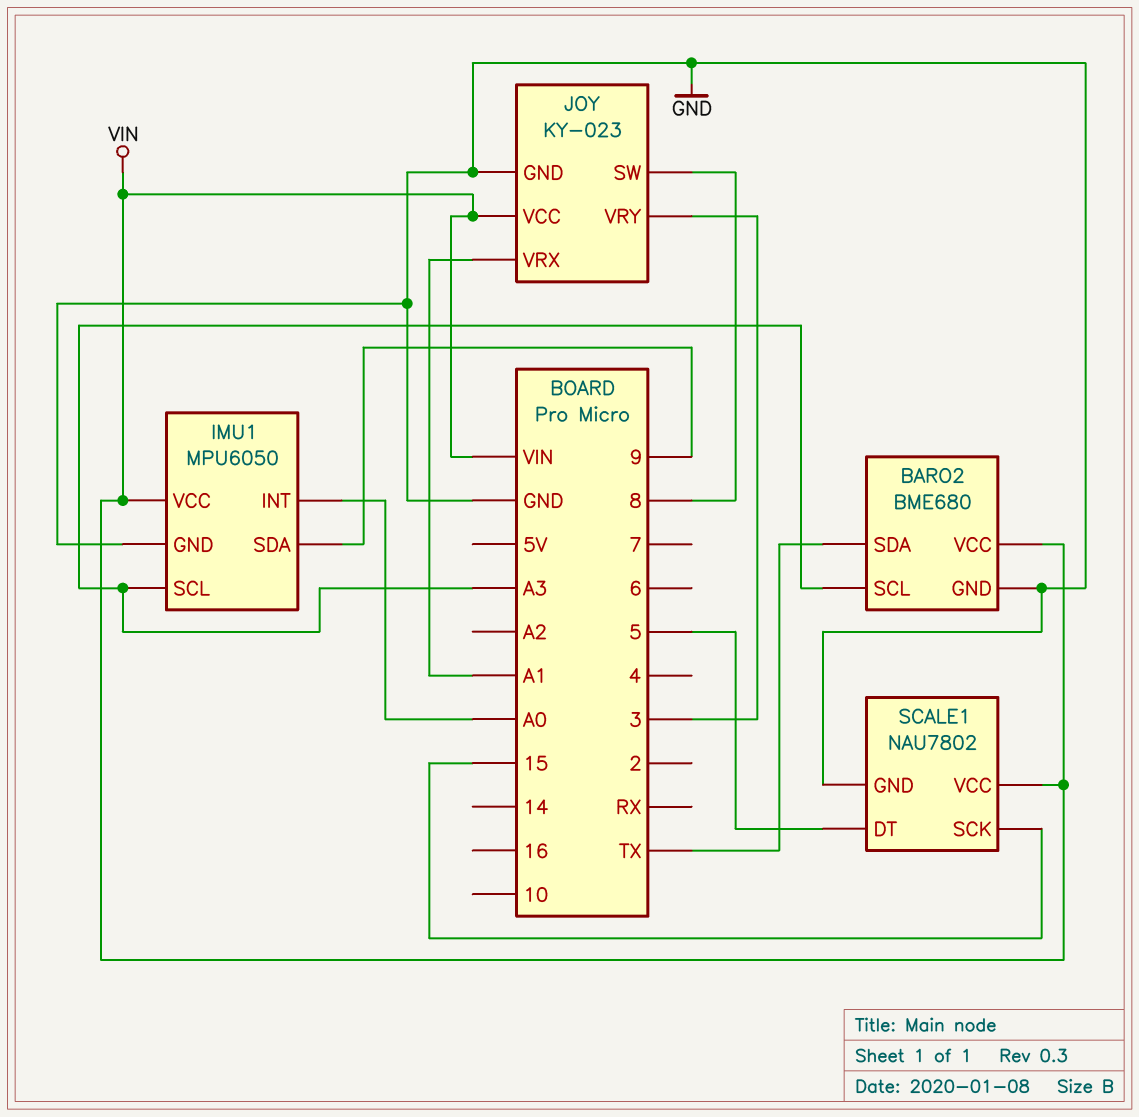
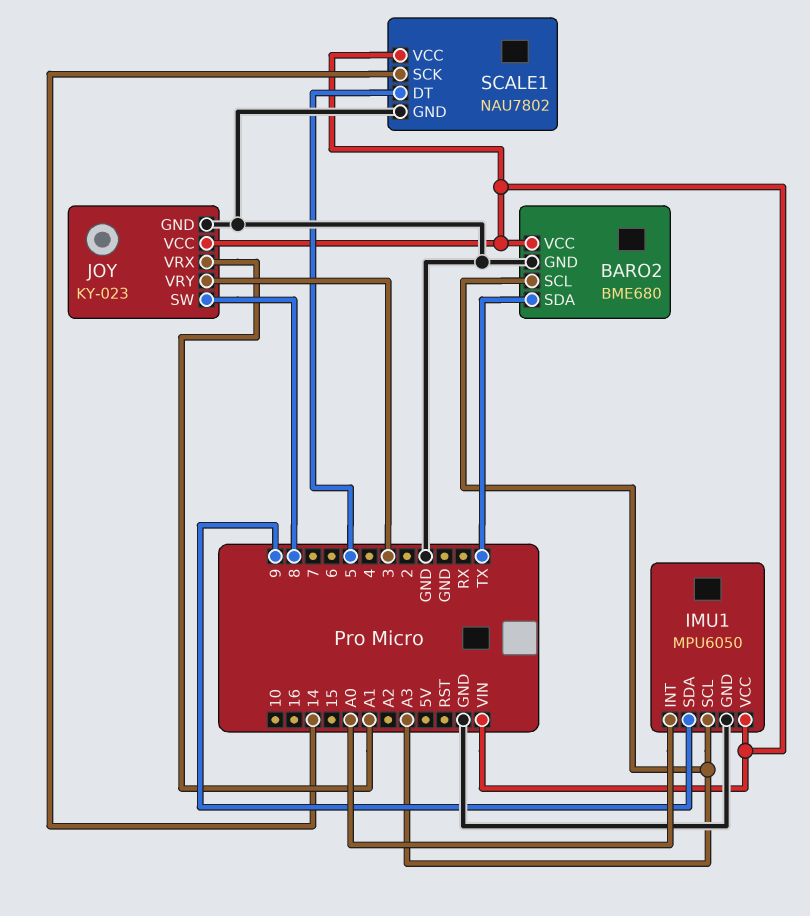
SCALE1 pin SCK: 15 -> 14

